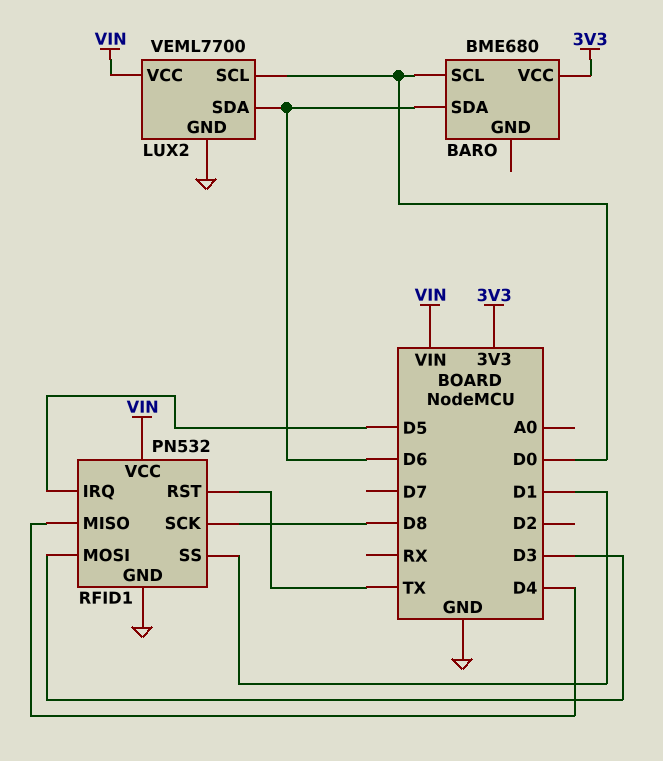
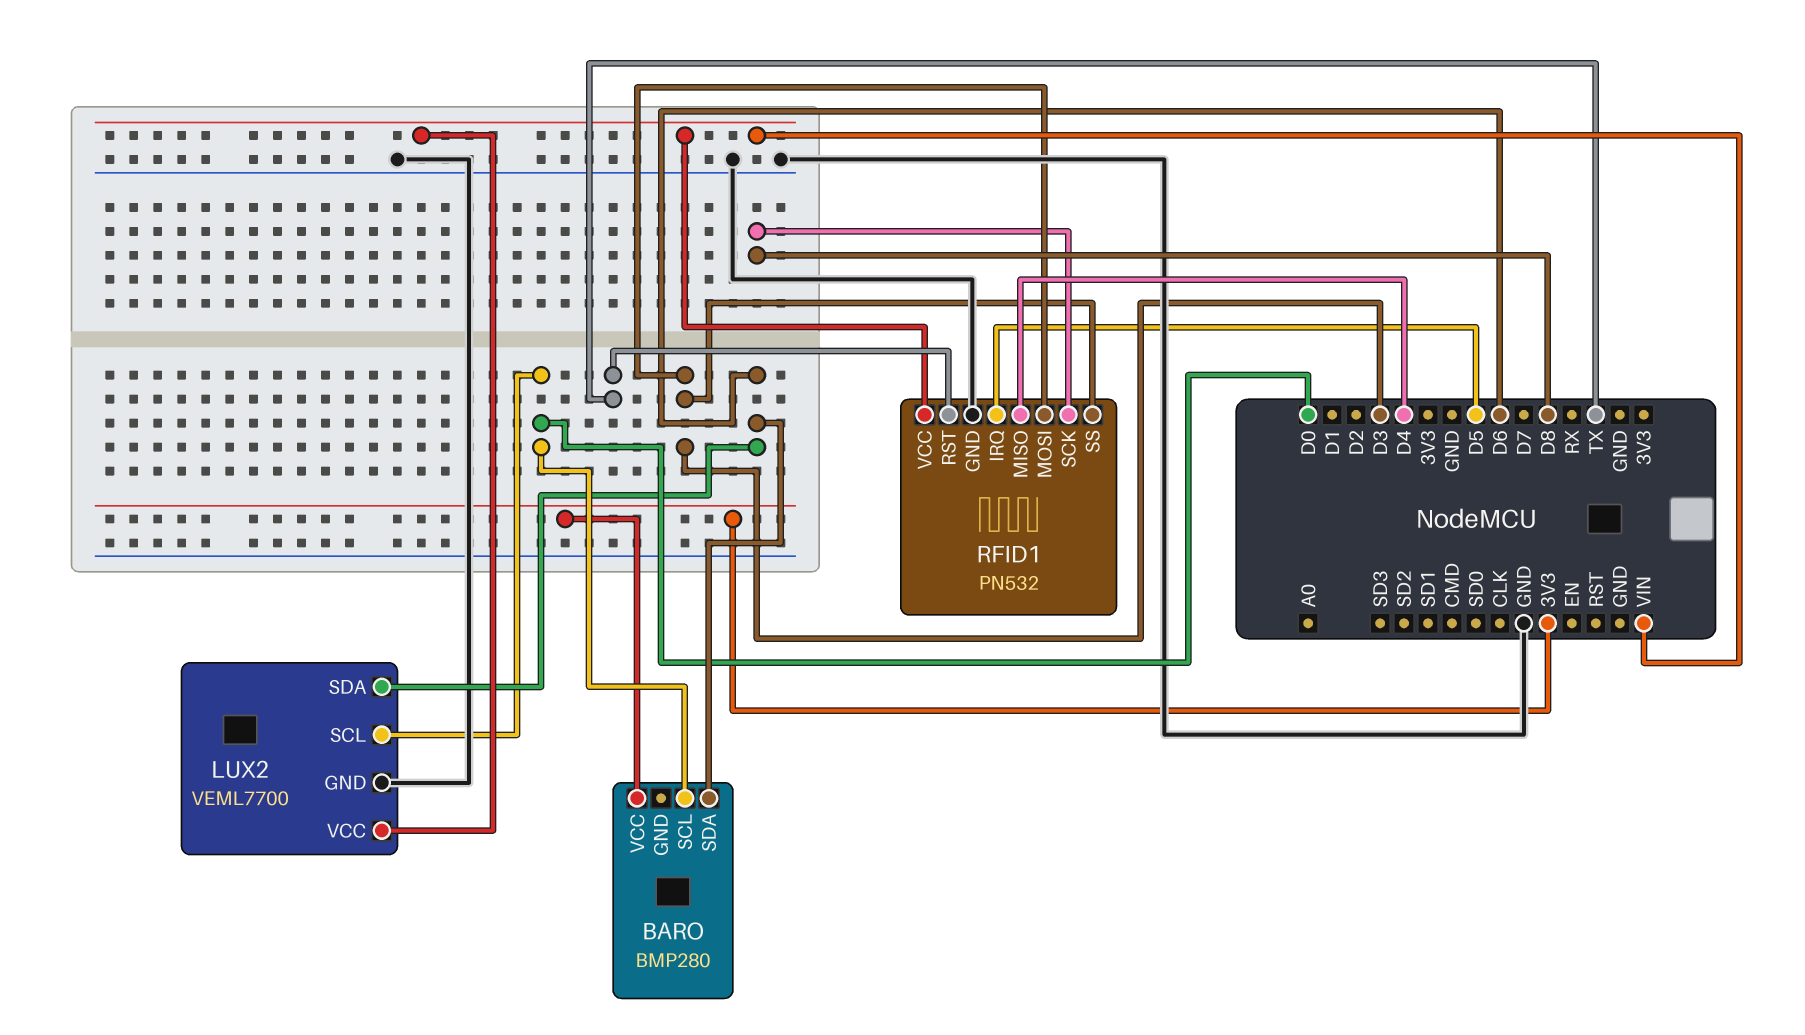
BARO: BME680 -> BMP280
RFID1 pin SS: D1 -> D3

